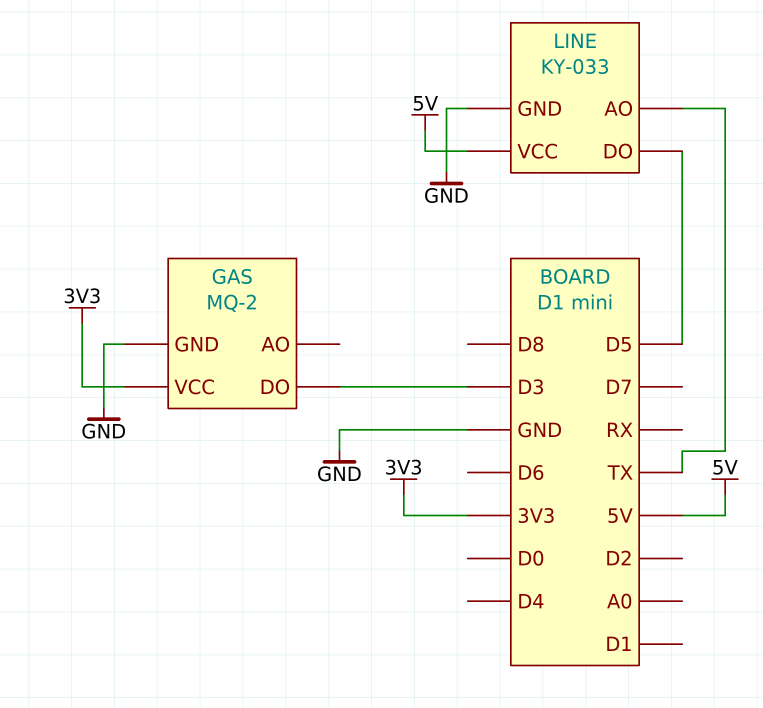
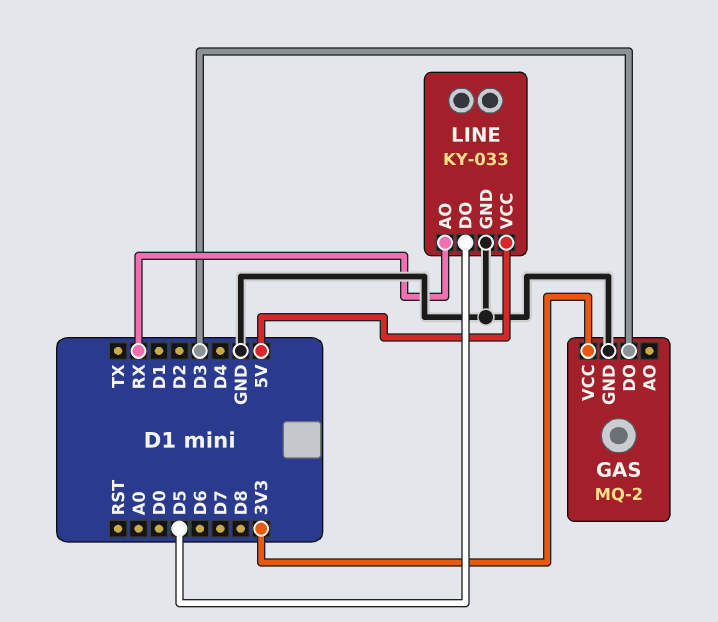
LINE pin AO: TX -> RX

